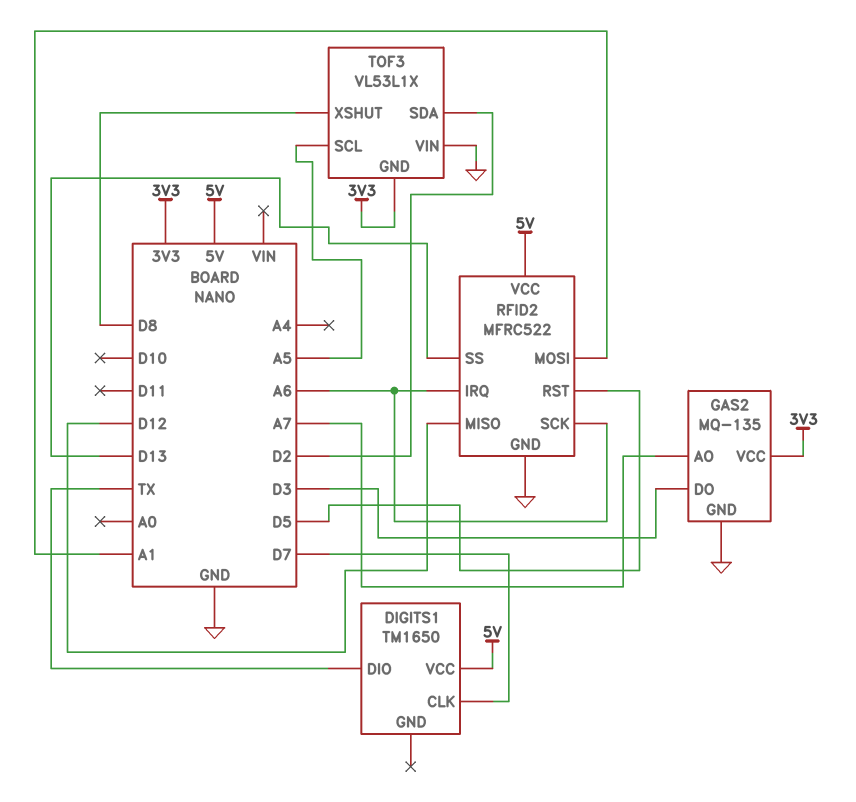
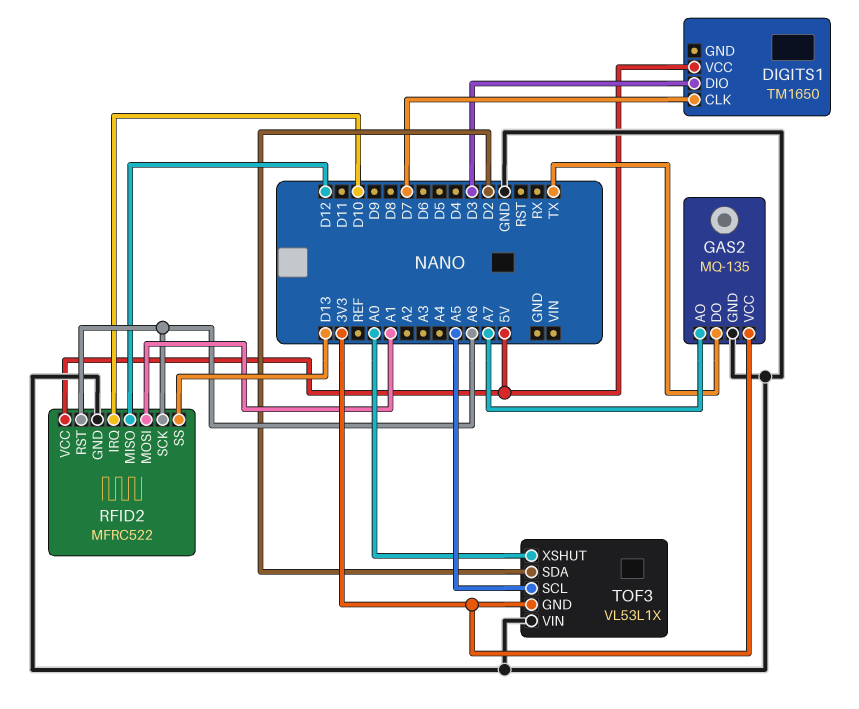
DIGITS1 pin DIO: TX -> D3
GAS2 pin DO: D3 -> TX
RFID2 pin IRQ: A6 -> D10
RFID2 pin RST: D5 -> A6
TOF3 pin XSHUT: D8 -> A0

